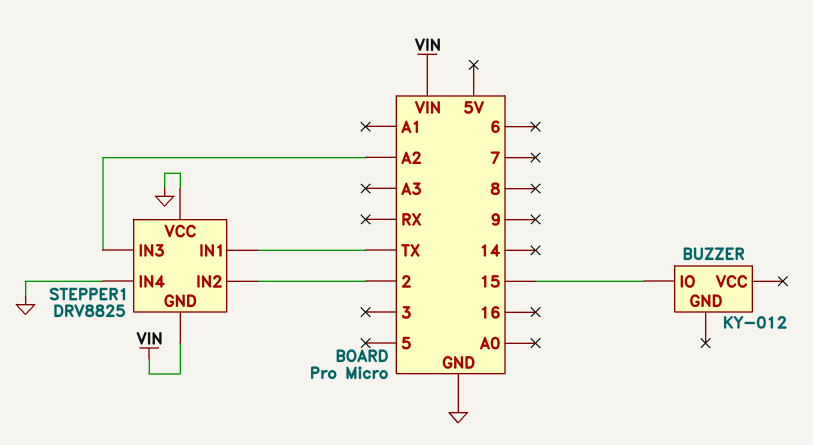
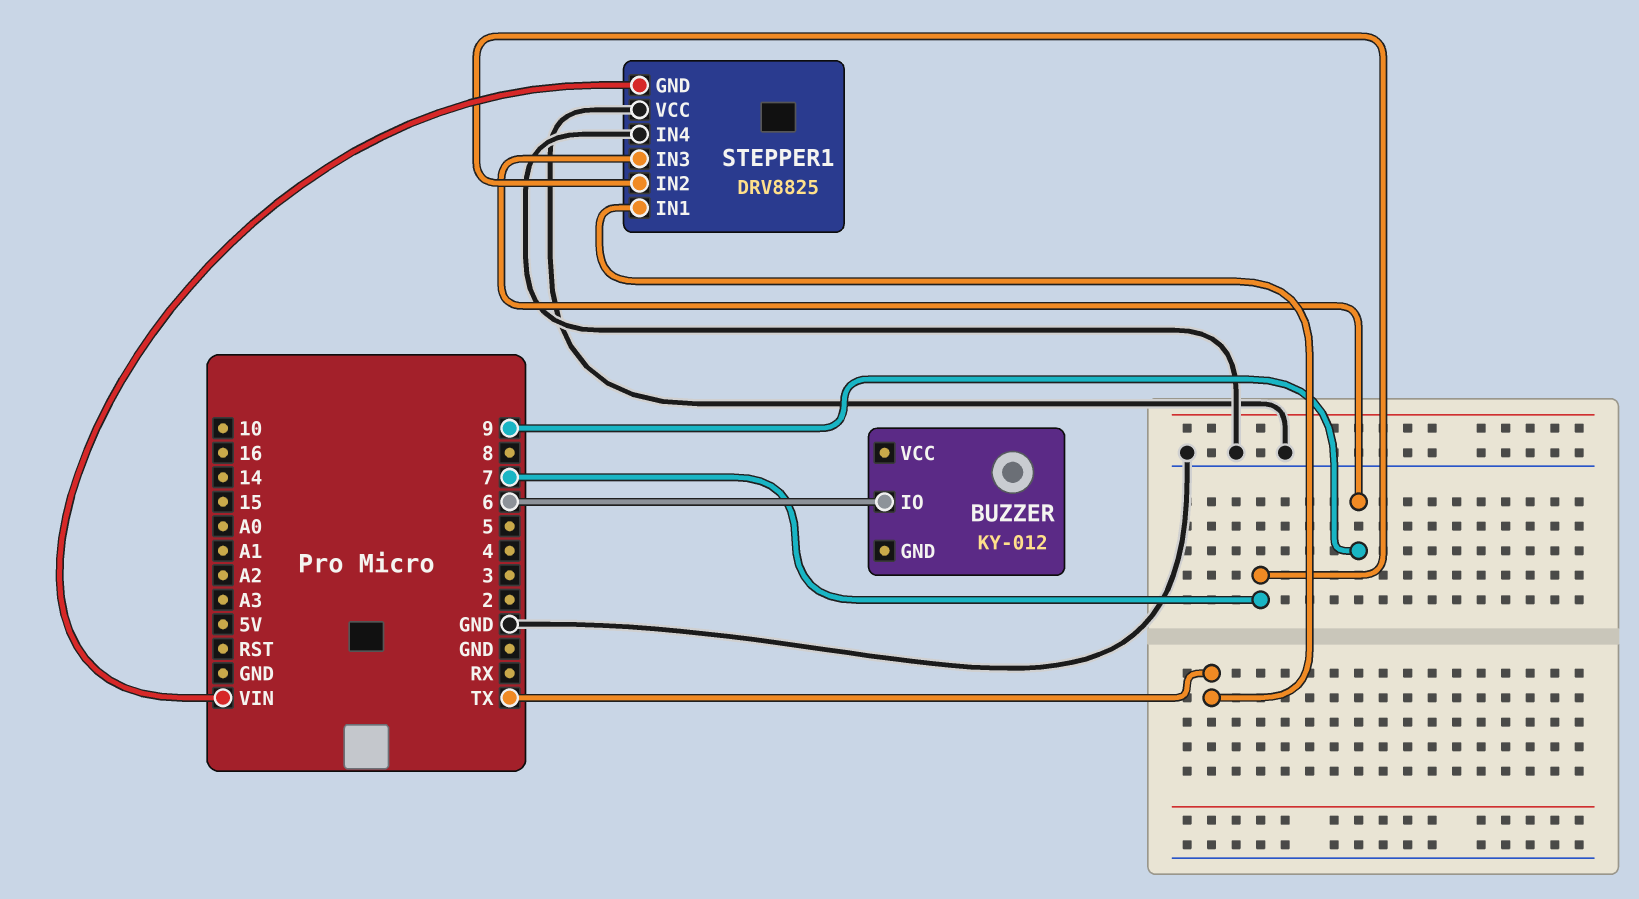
BUZZER pin IO: 15 -> 6
STEPPER1 pin IN2: 2 -> 7
STEPPER1 pin IN3: A2 -> 9

